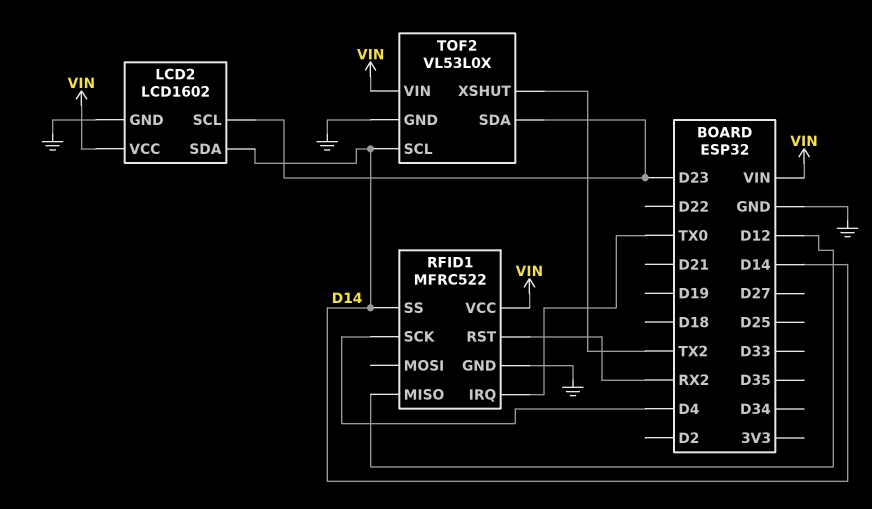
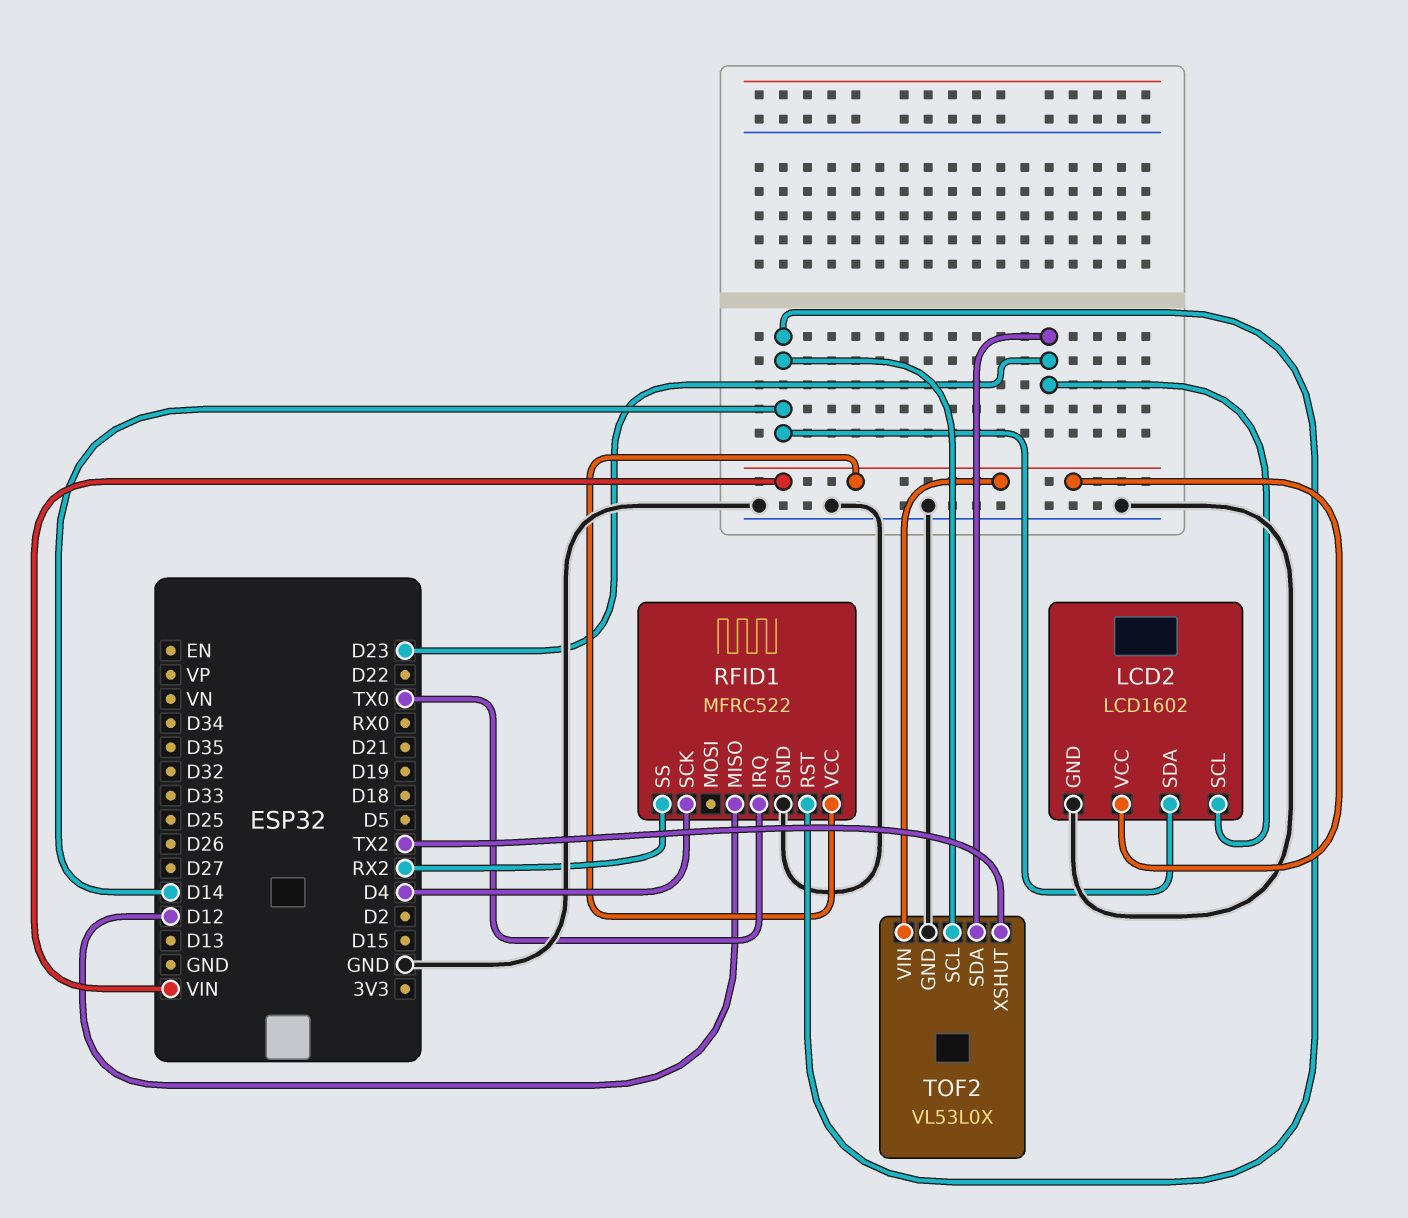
RFID1 pin RST: RX2 -> D14
RFID1 pin SS: D14 -> RX2

